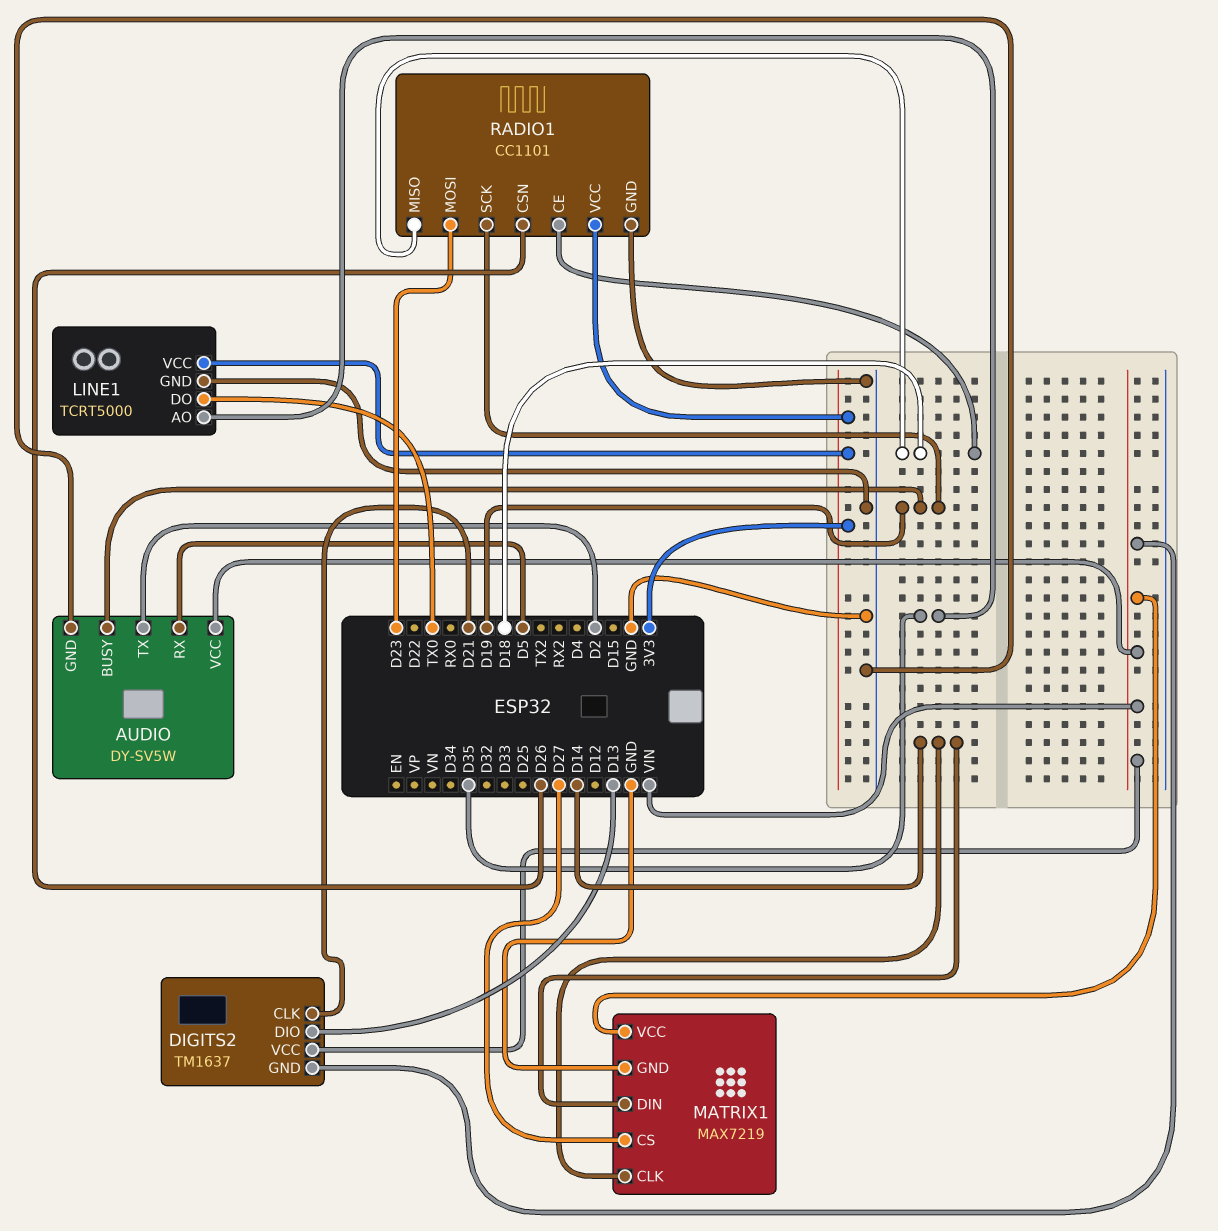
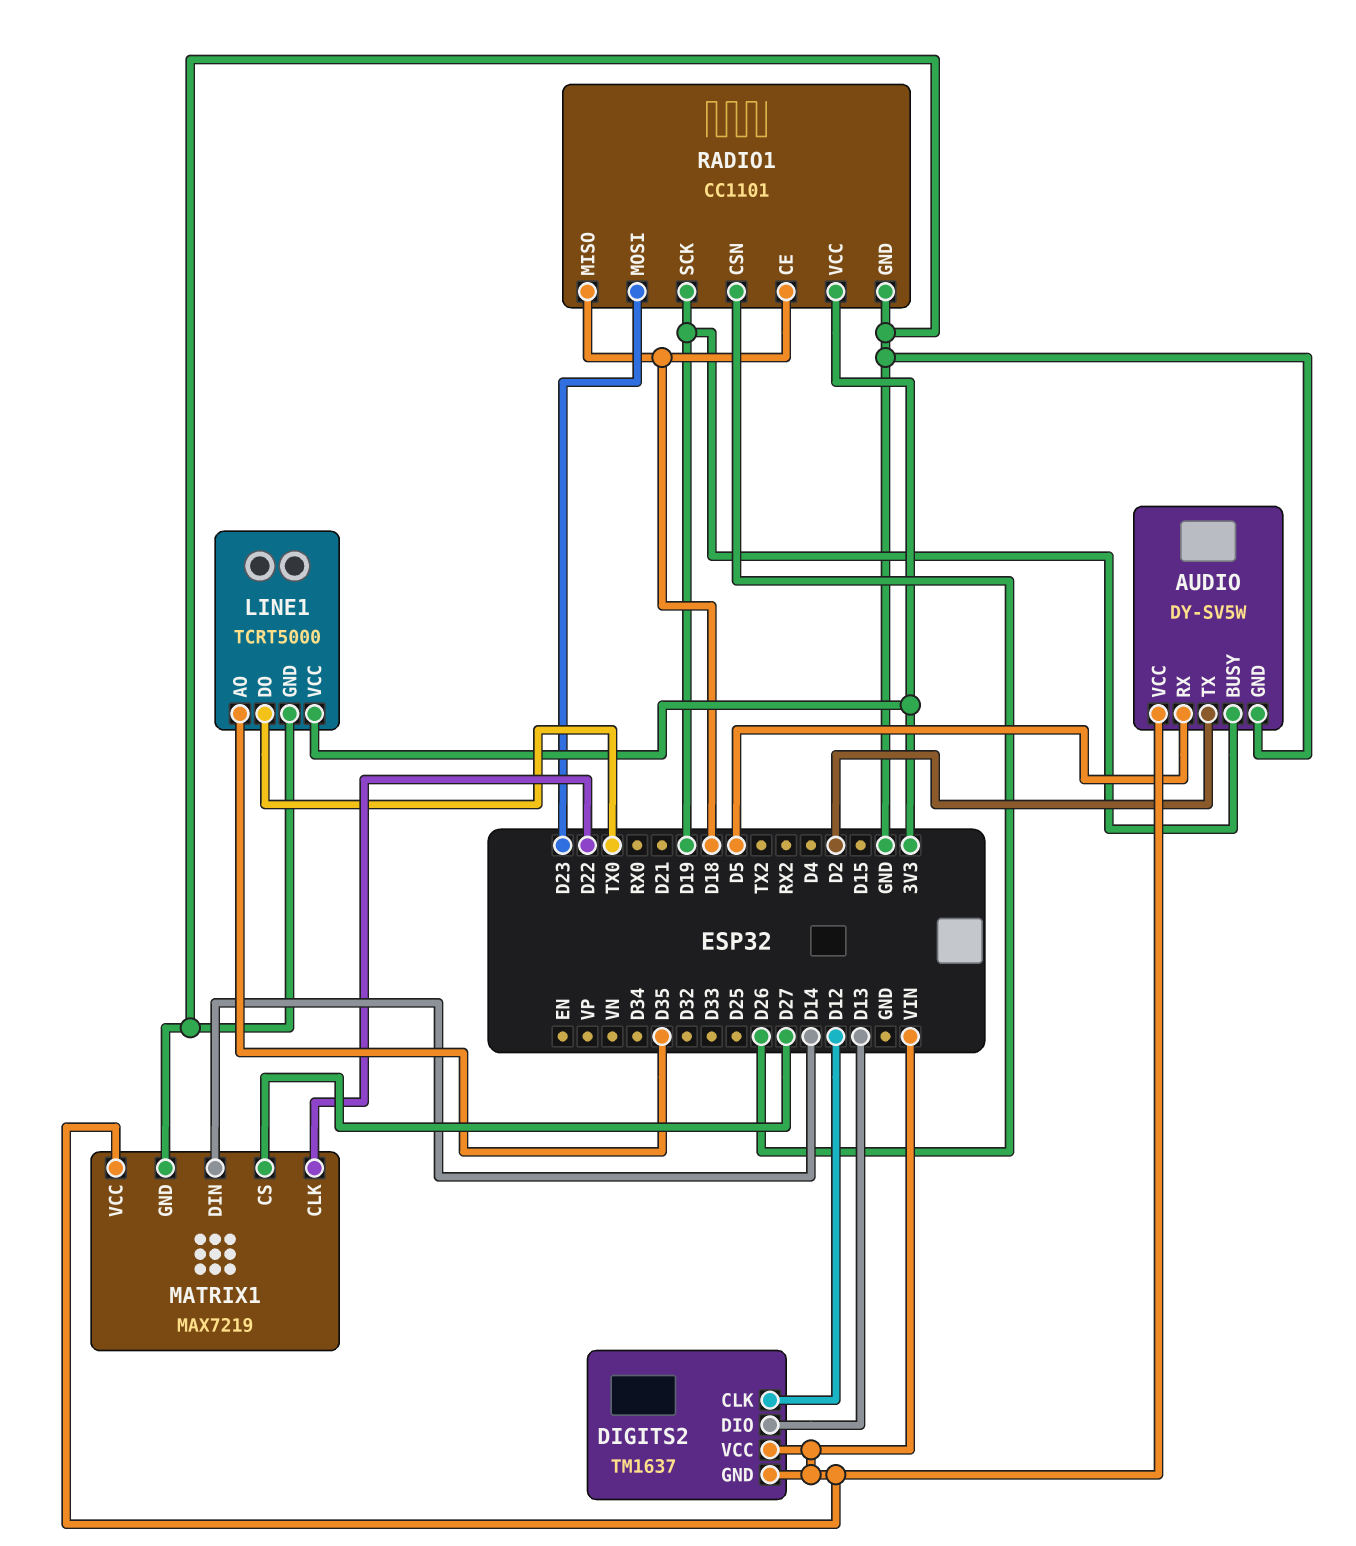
DIGITS2 pin CLK: D21 -> D12
MATRIX1 pin CLK: D14 -> D22

